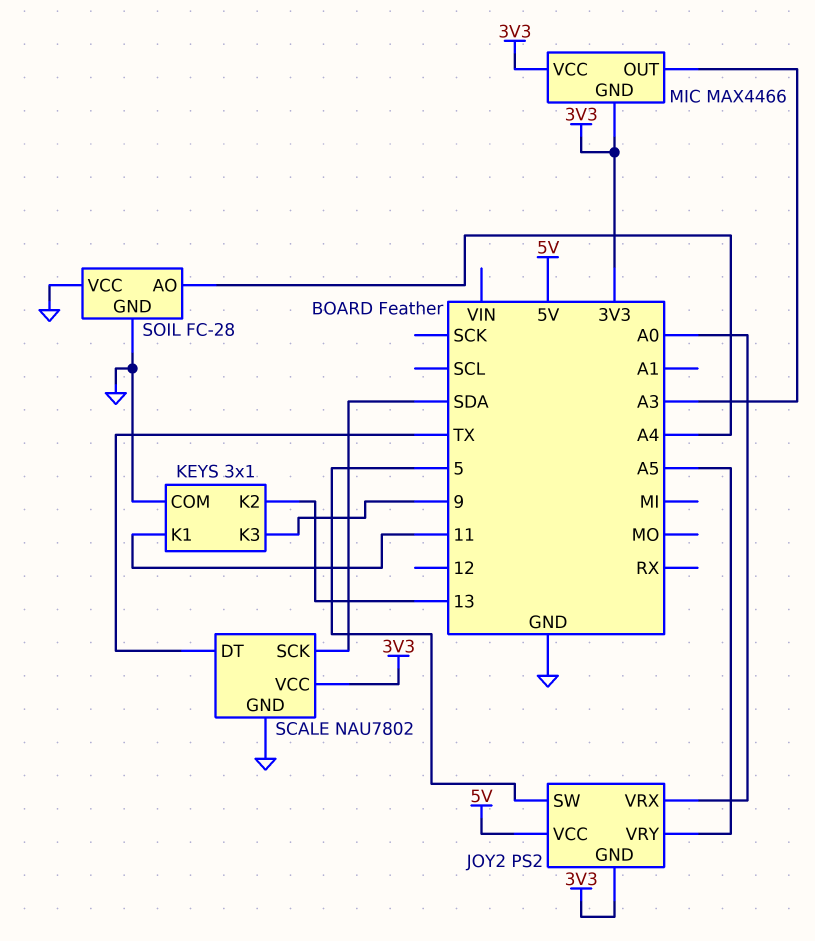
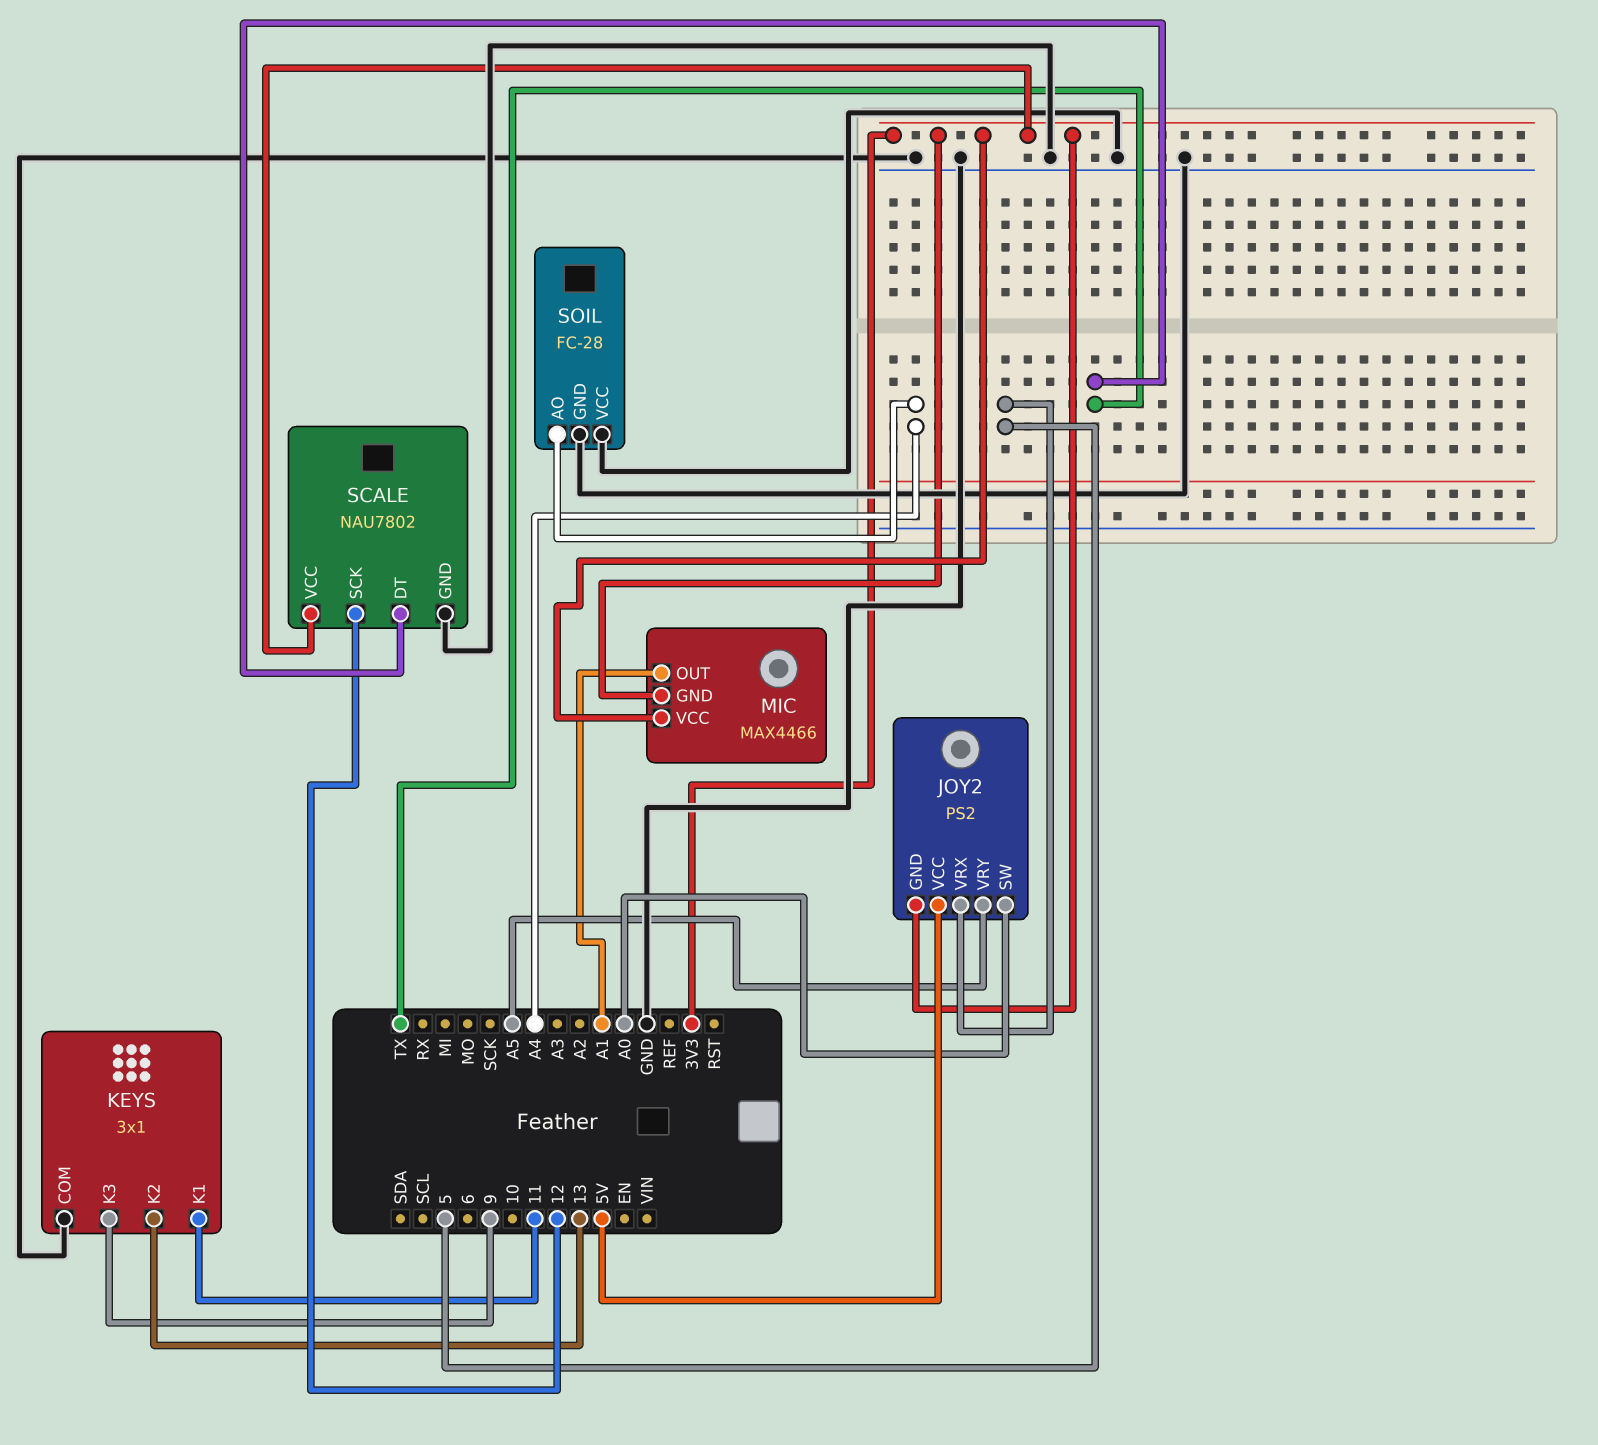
JOY2 pin SW: 5 -> A0
JOY2 pin VRX: A0 -> 5
MIC pin OUT: A3 -> A1
SCALE pin SCK: SDA -> 12

